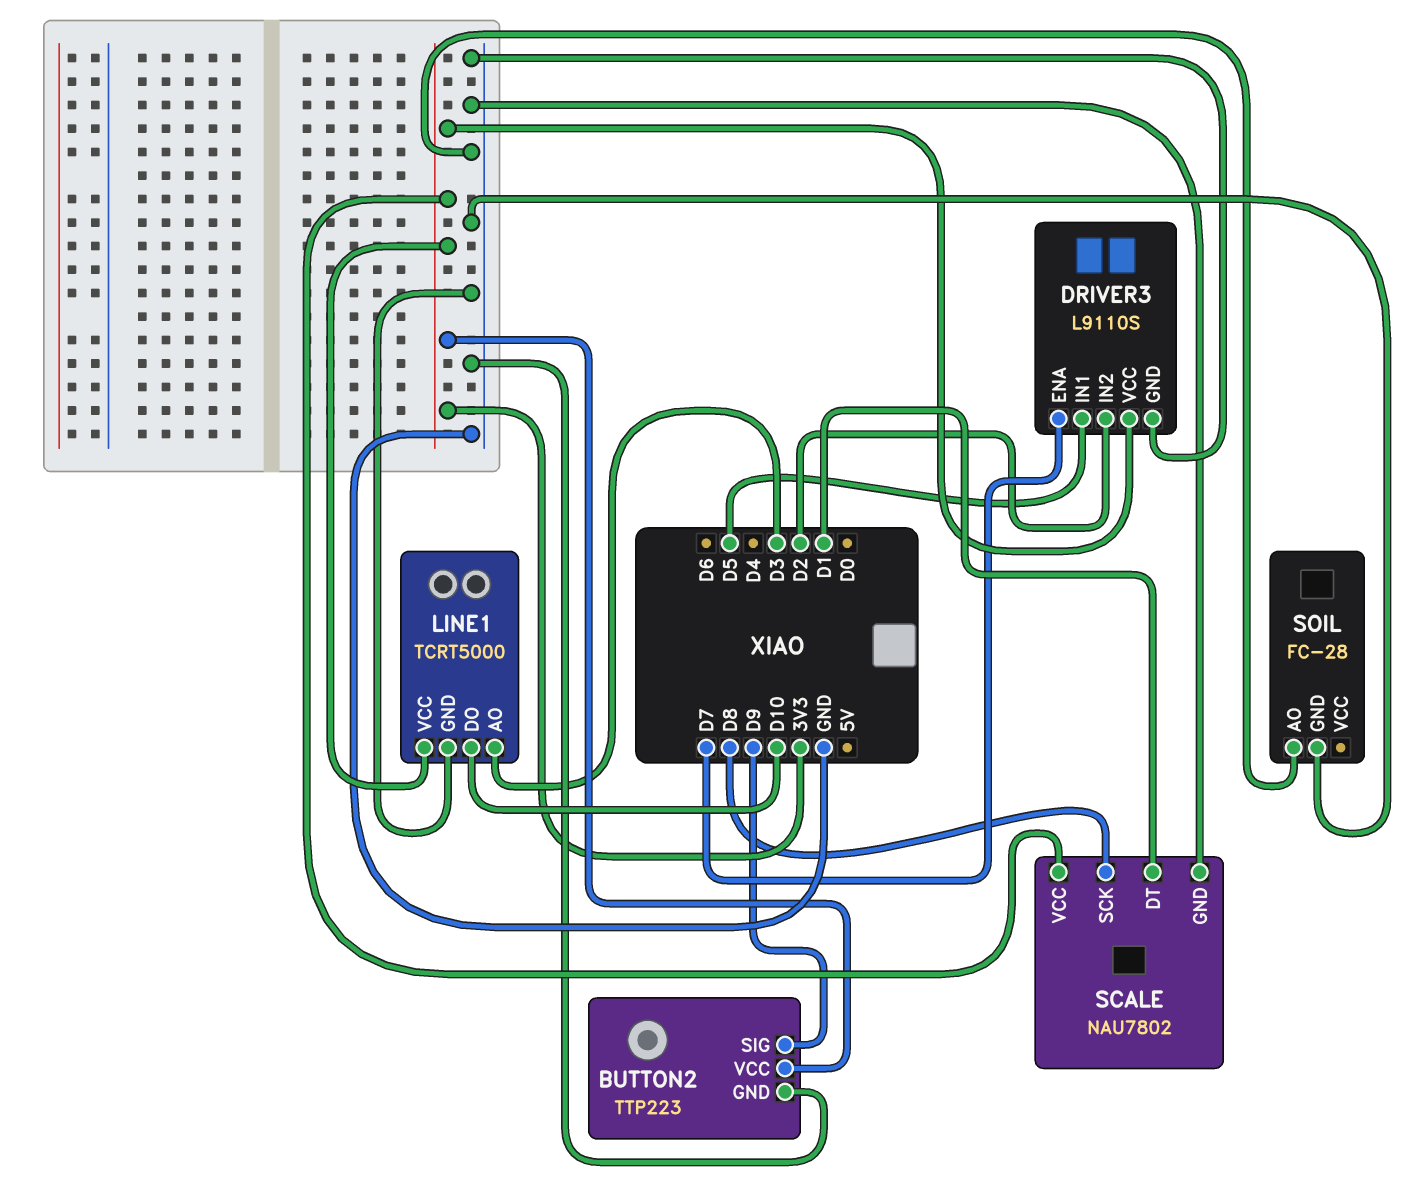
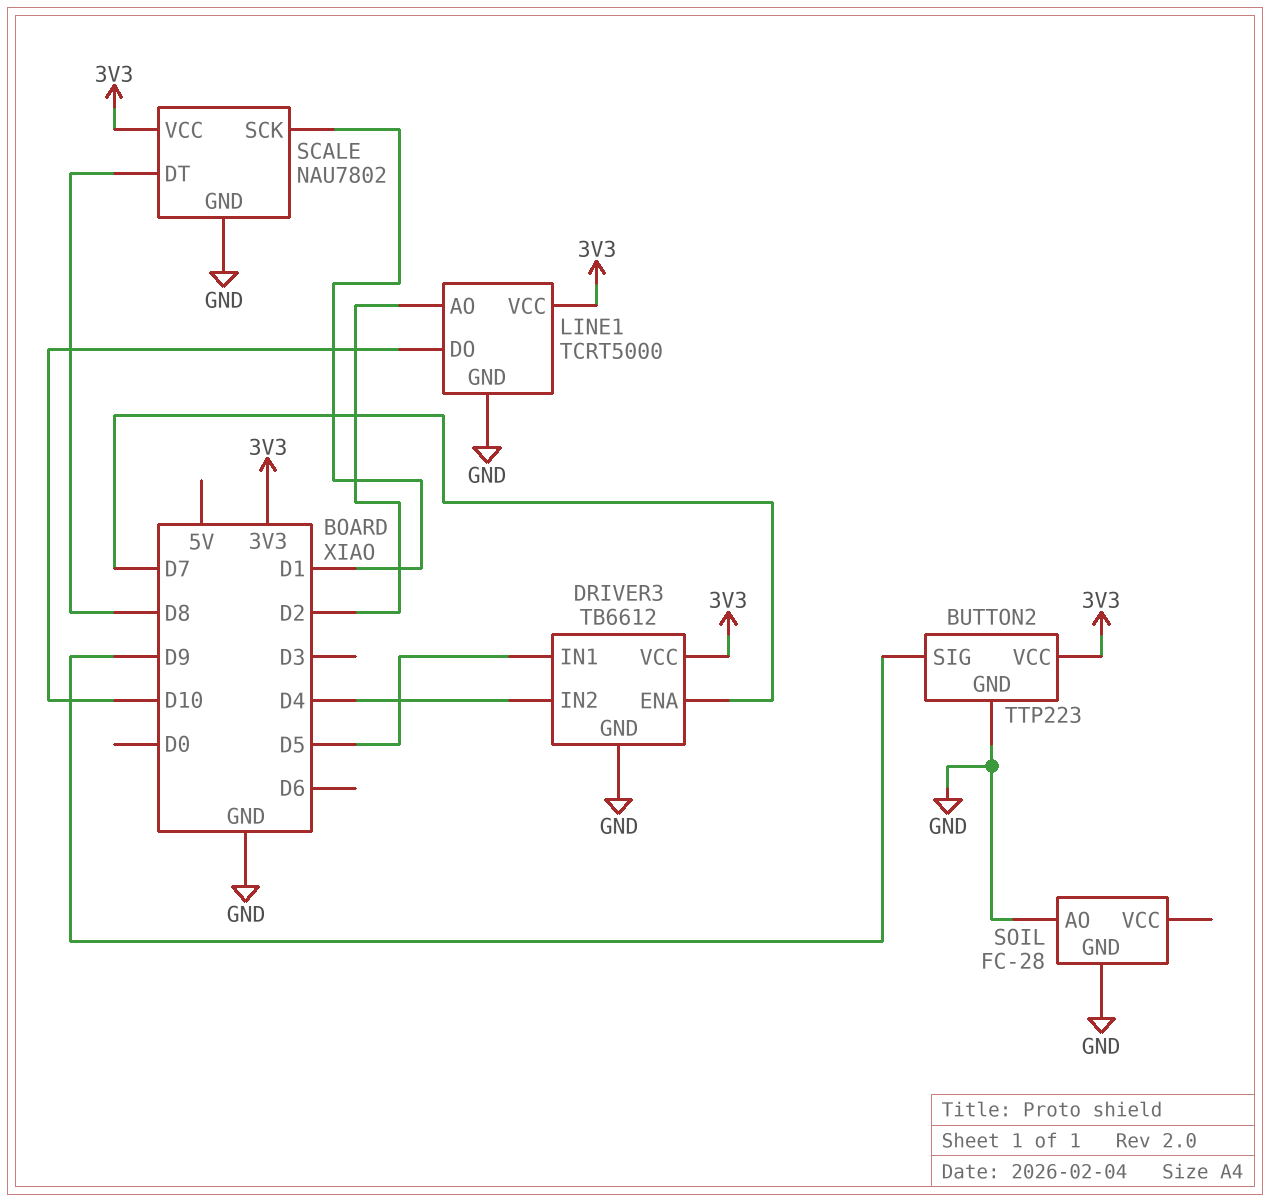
DRIVER3: L9110S -> TB6612
DRIVER3 pin IN2: D2 -> D4
LINE1 pin AO: D3 -> D2
SCALE pin DT: D1 -> D8
SCALE pin SCK: D8 -> D1

